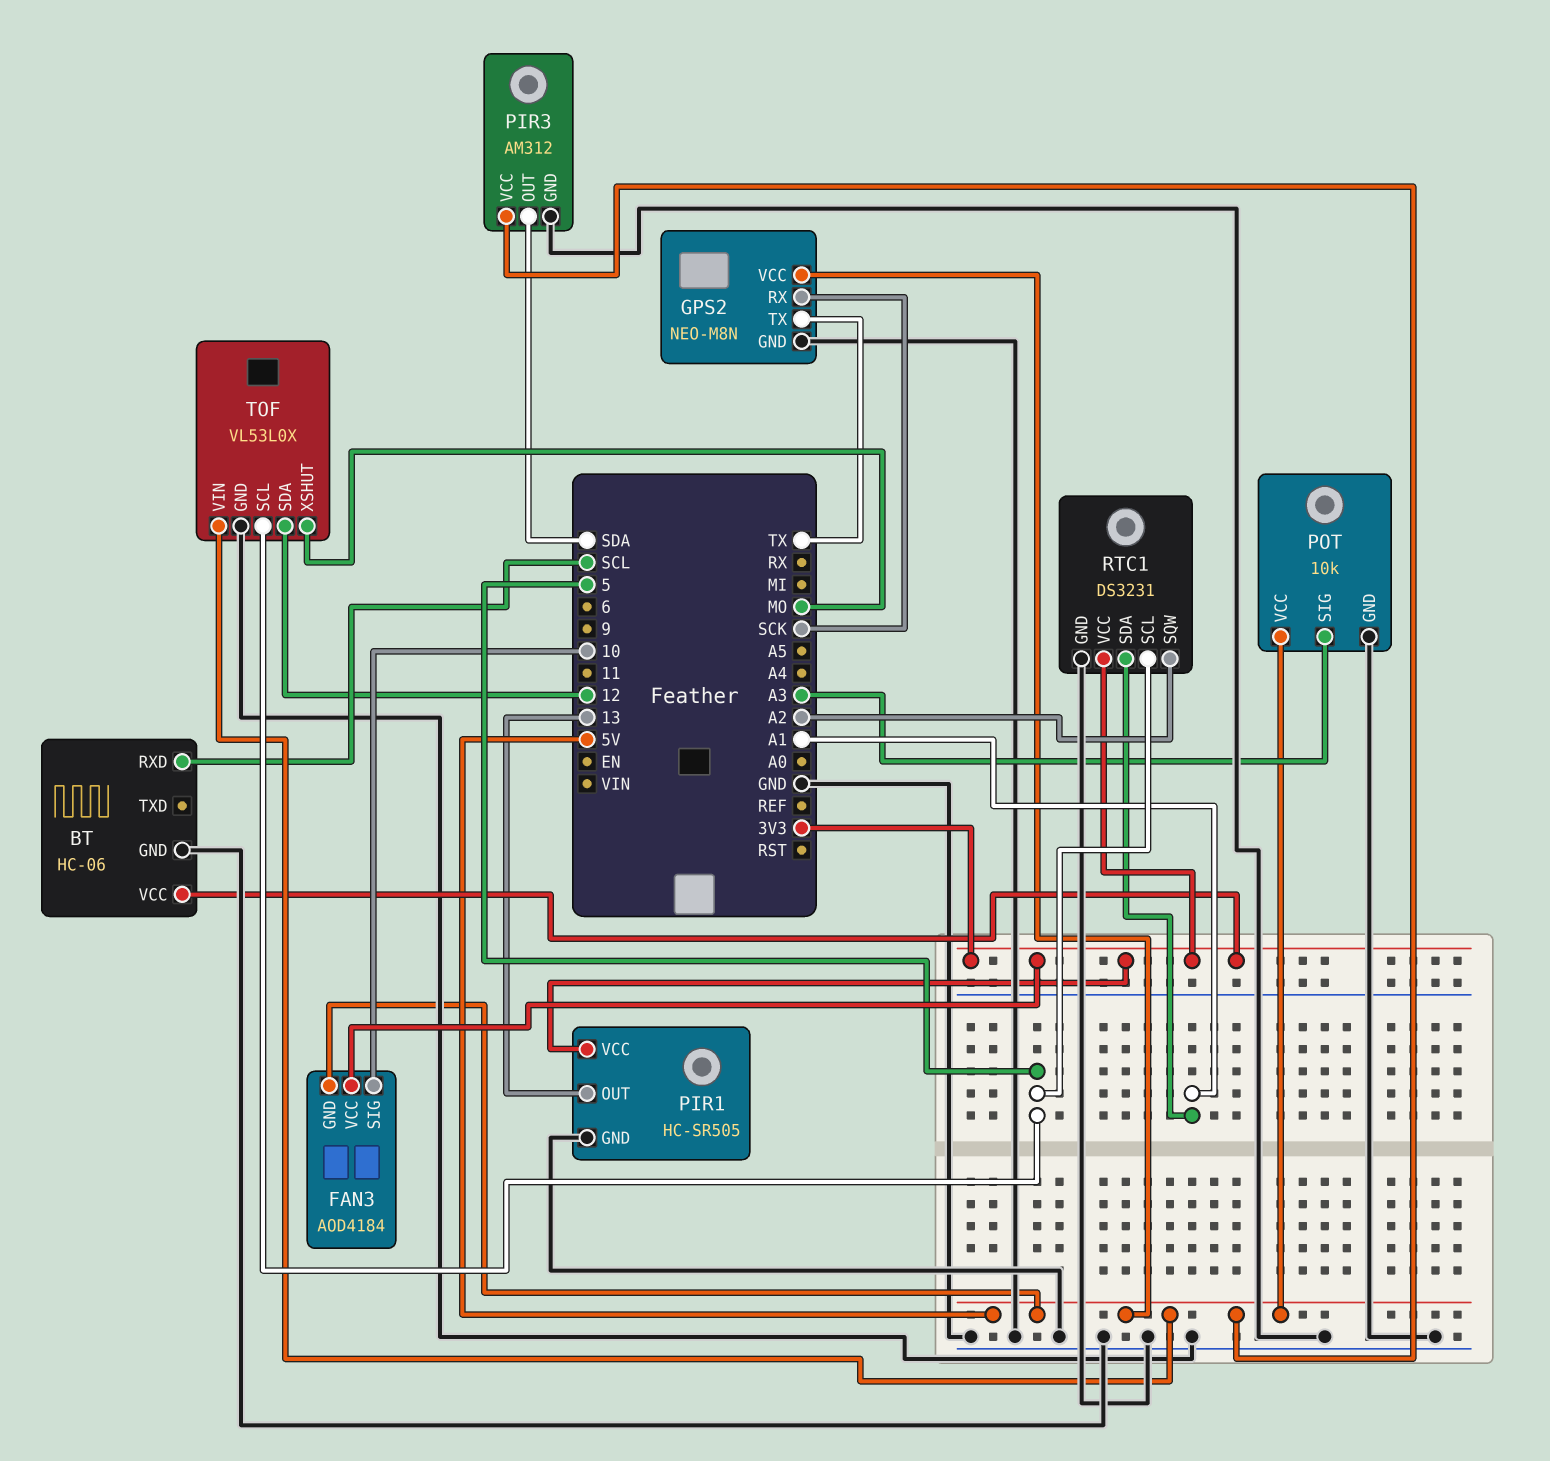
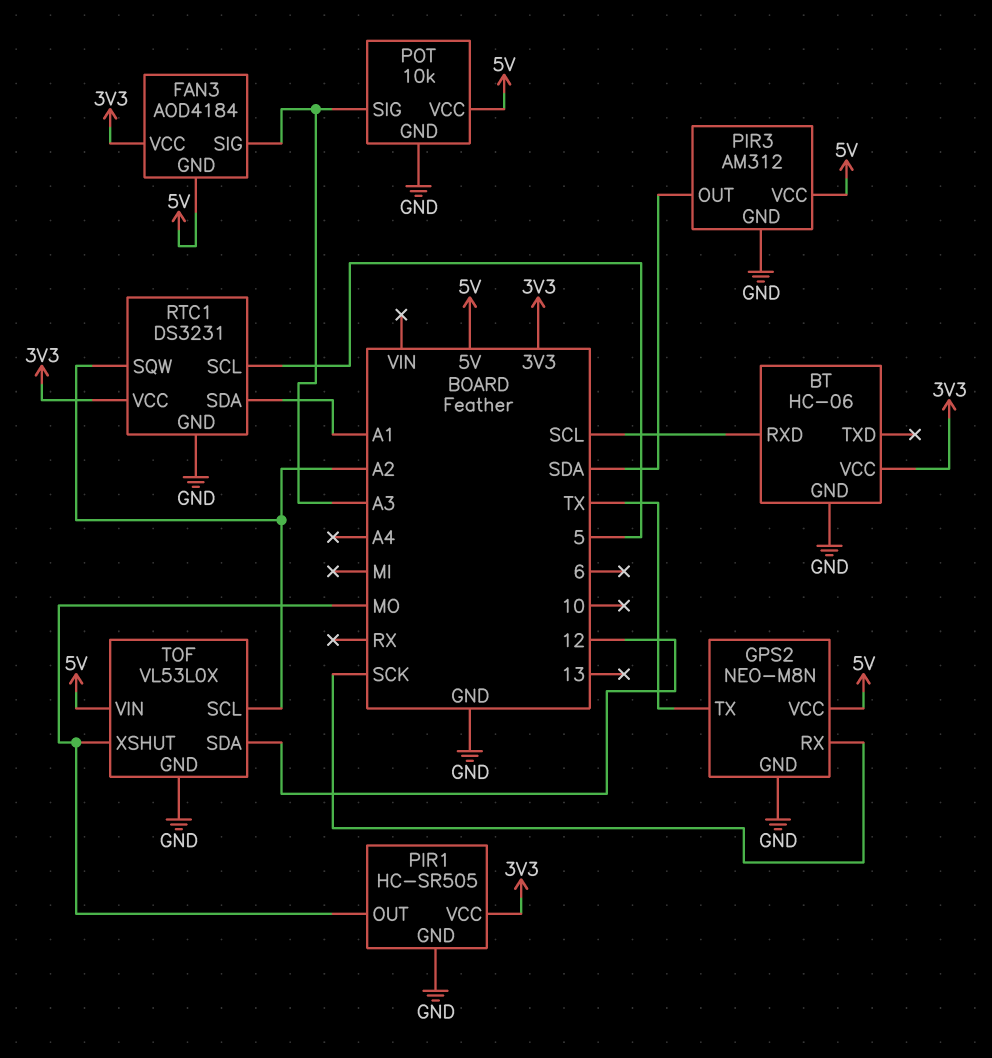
FAN3 pin SIG: 10 -> A3
PIR1 pin OUT: 13 -> MO
TOF pin SCL: 5 -> A2

